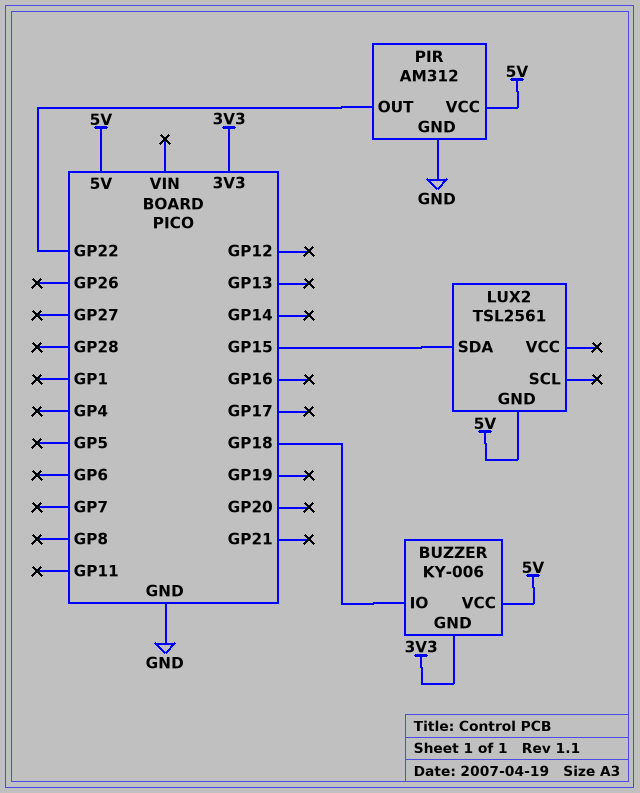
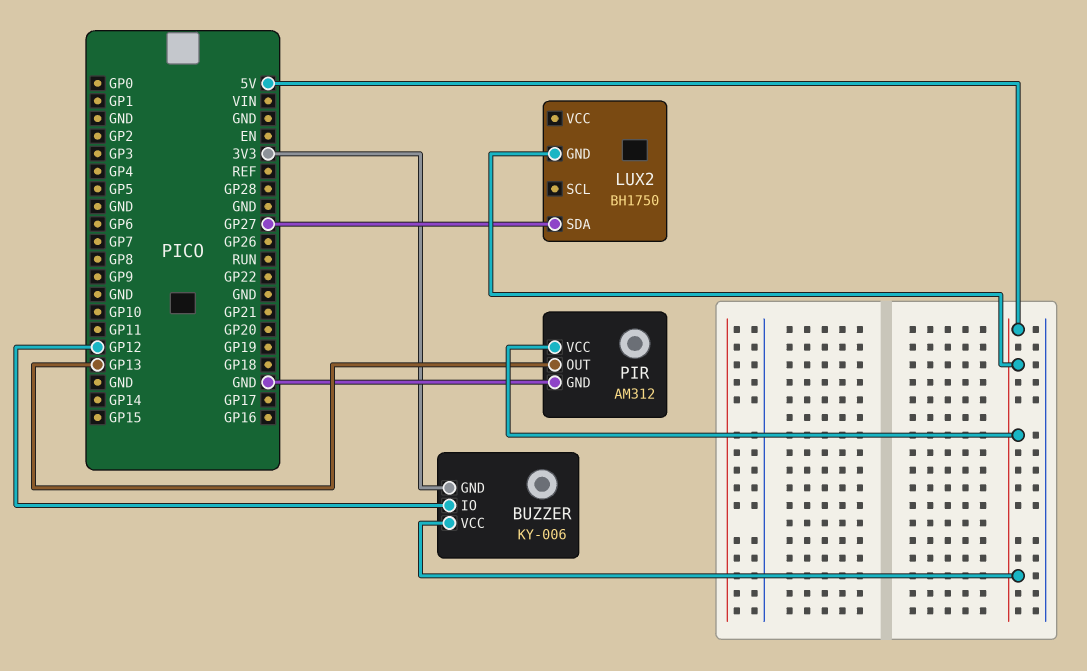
BUZZER pin IO: GP18 -> GP12
LUX2: TSL2561 -> BH1750
LUX2 pin SDA: GP15 -> GP27
PIR pin OUT: GP22 -> GP13

